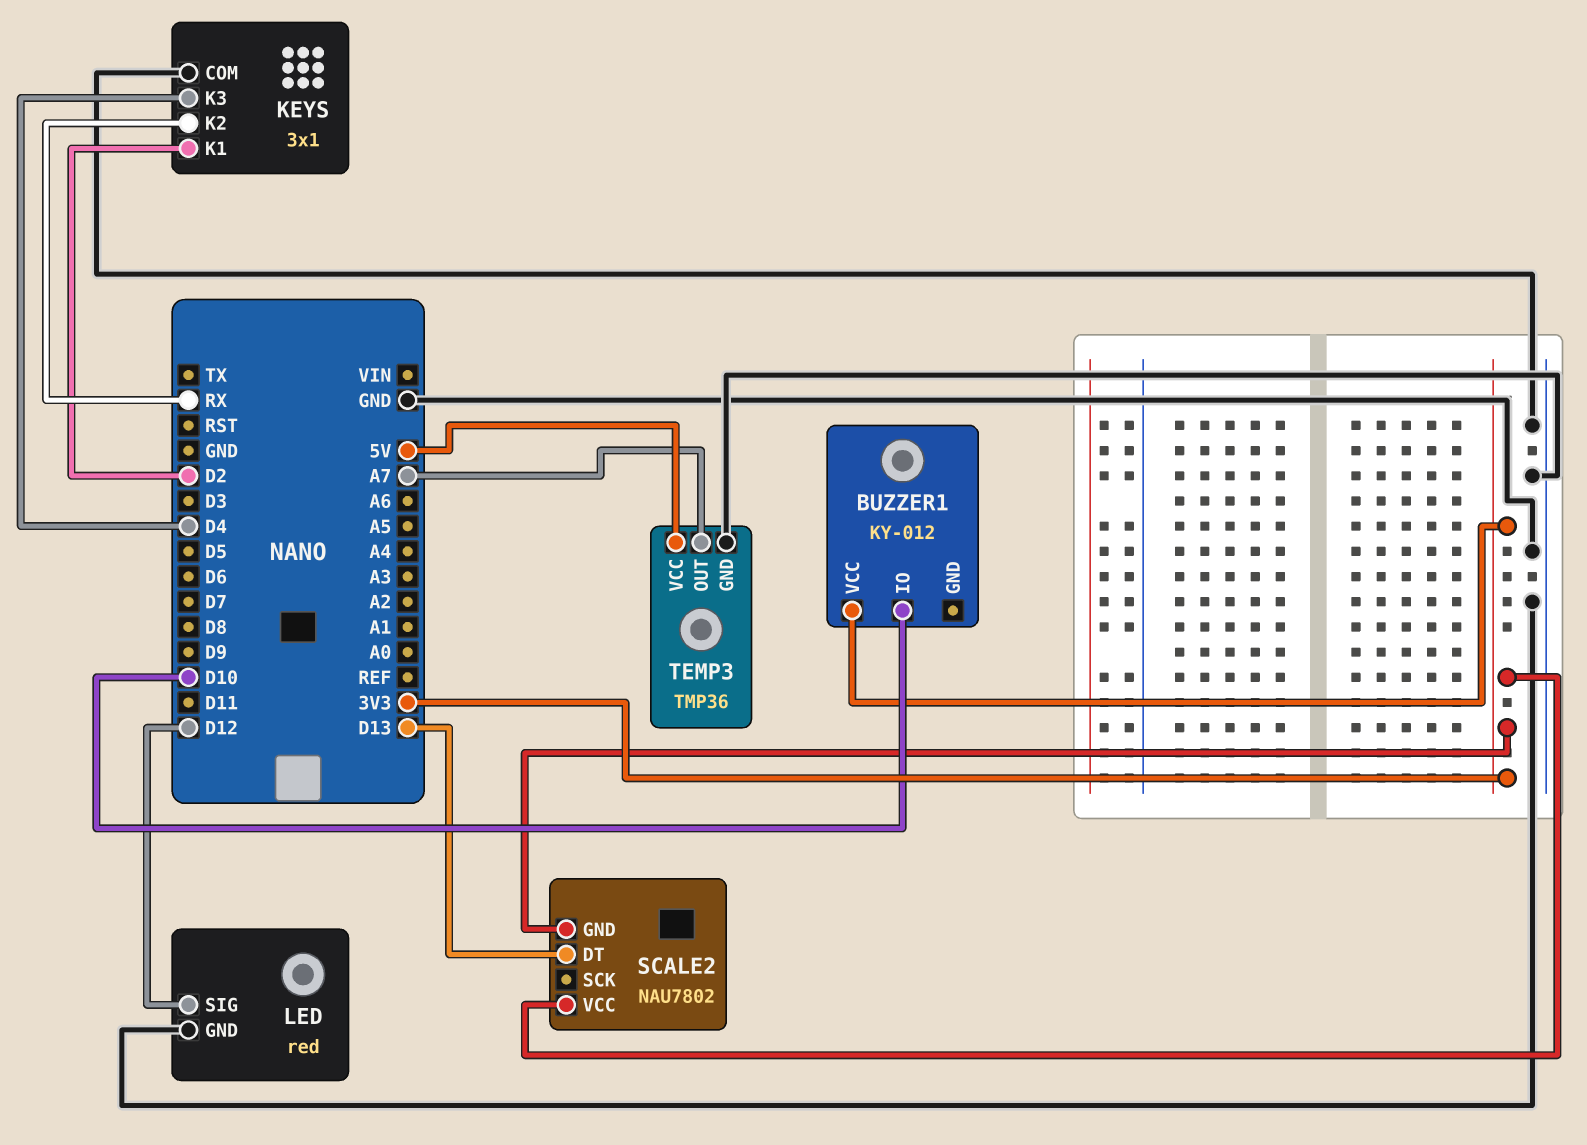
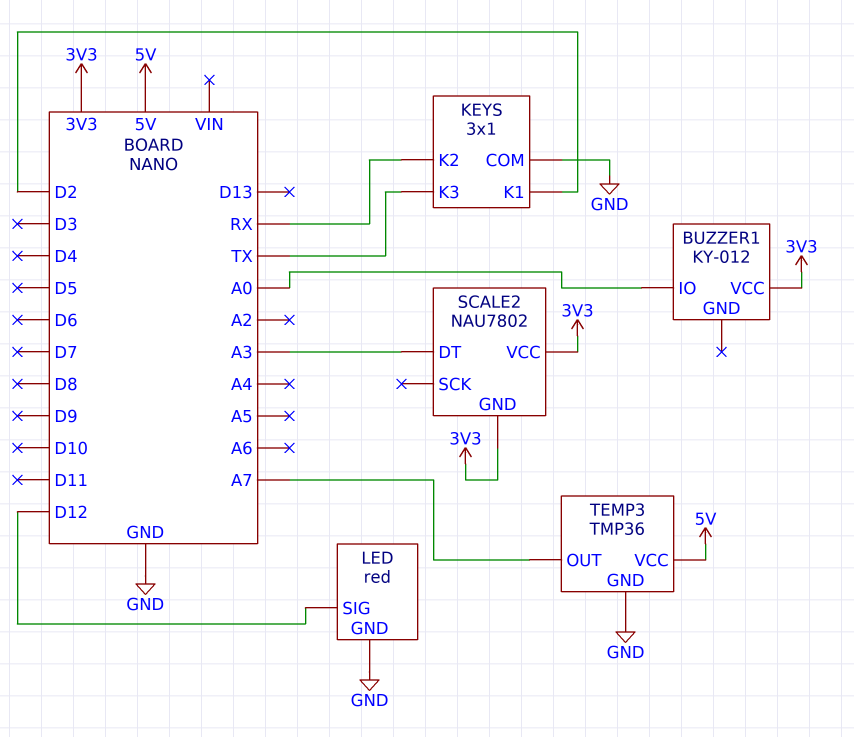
BUZZER1 pin IO: D10 -> A0
KEYS pin K3: D4 -> TX
SCALE2 pin DT: D13 -> A3

